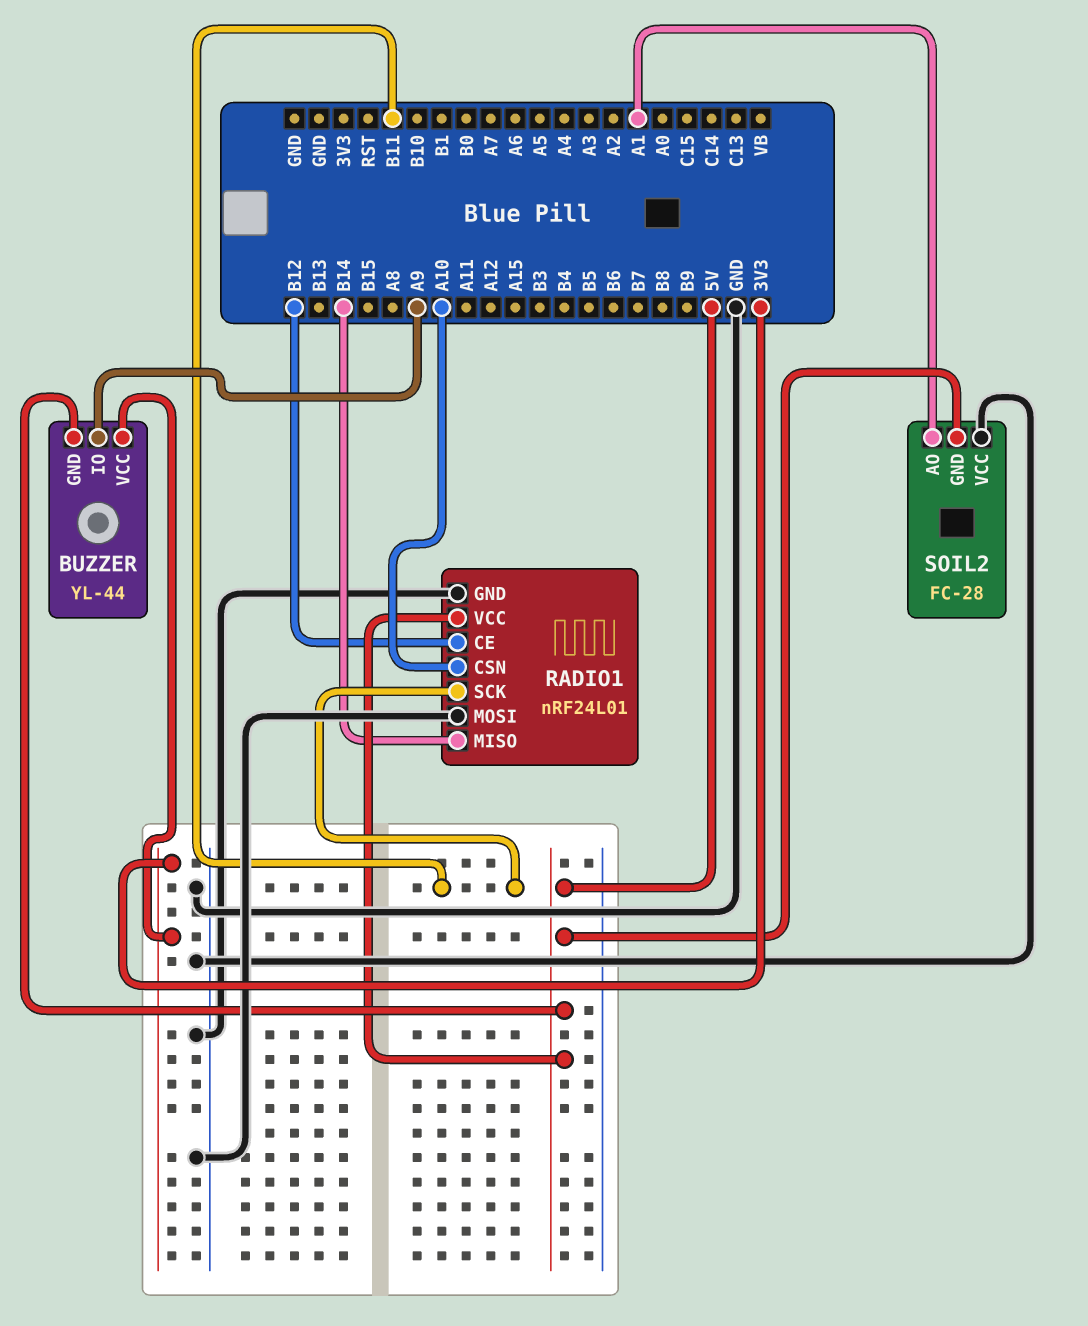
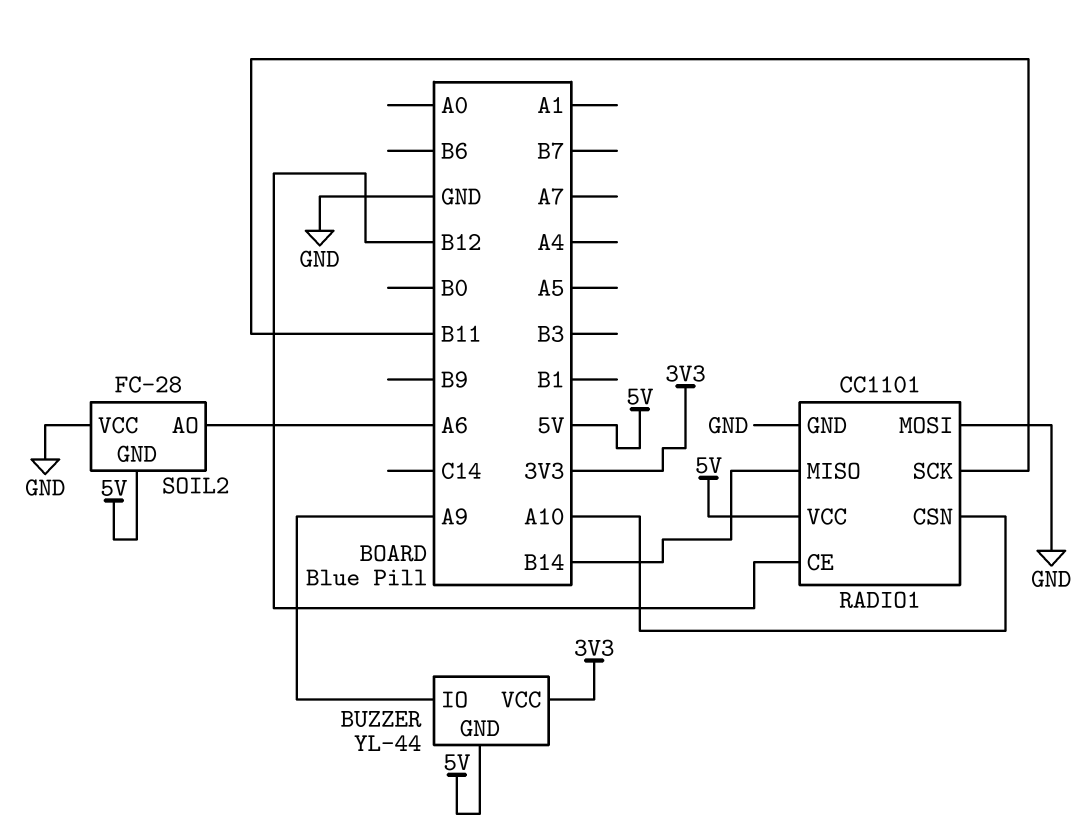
RADIO1: nRF24L01 -> CC1101
SOIL2 pin AO: A1 -> A6

